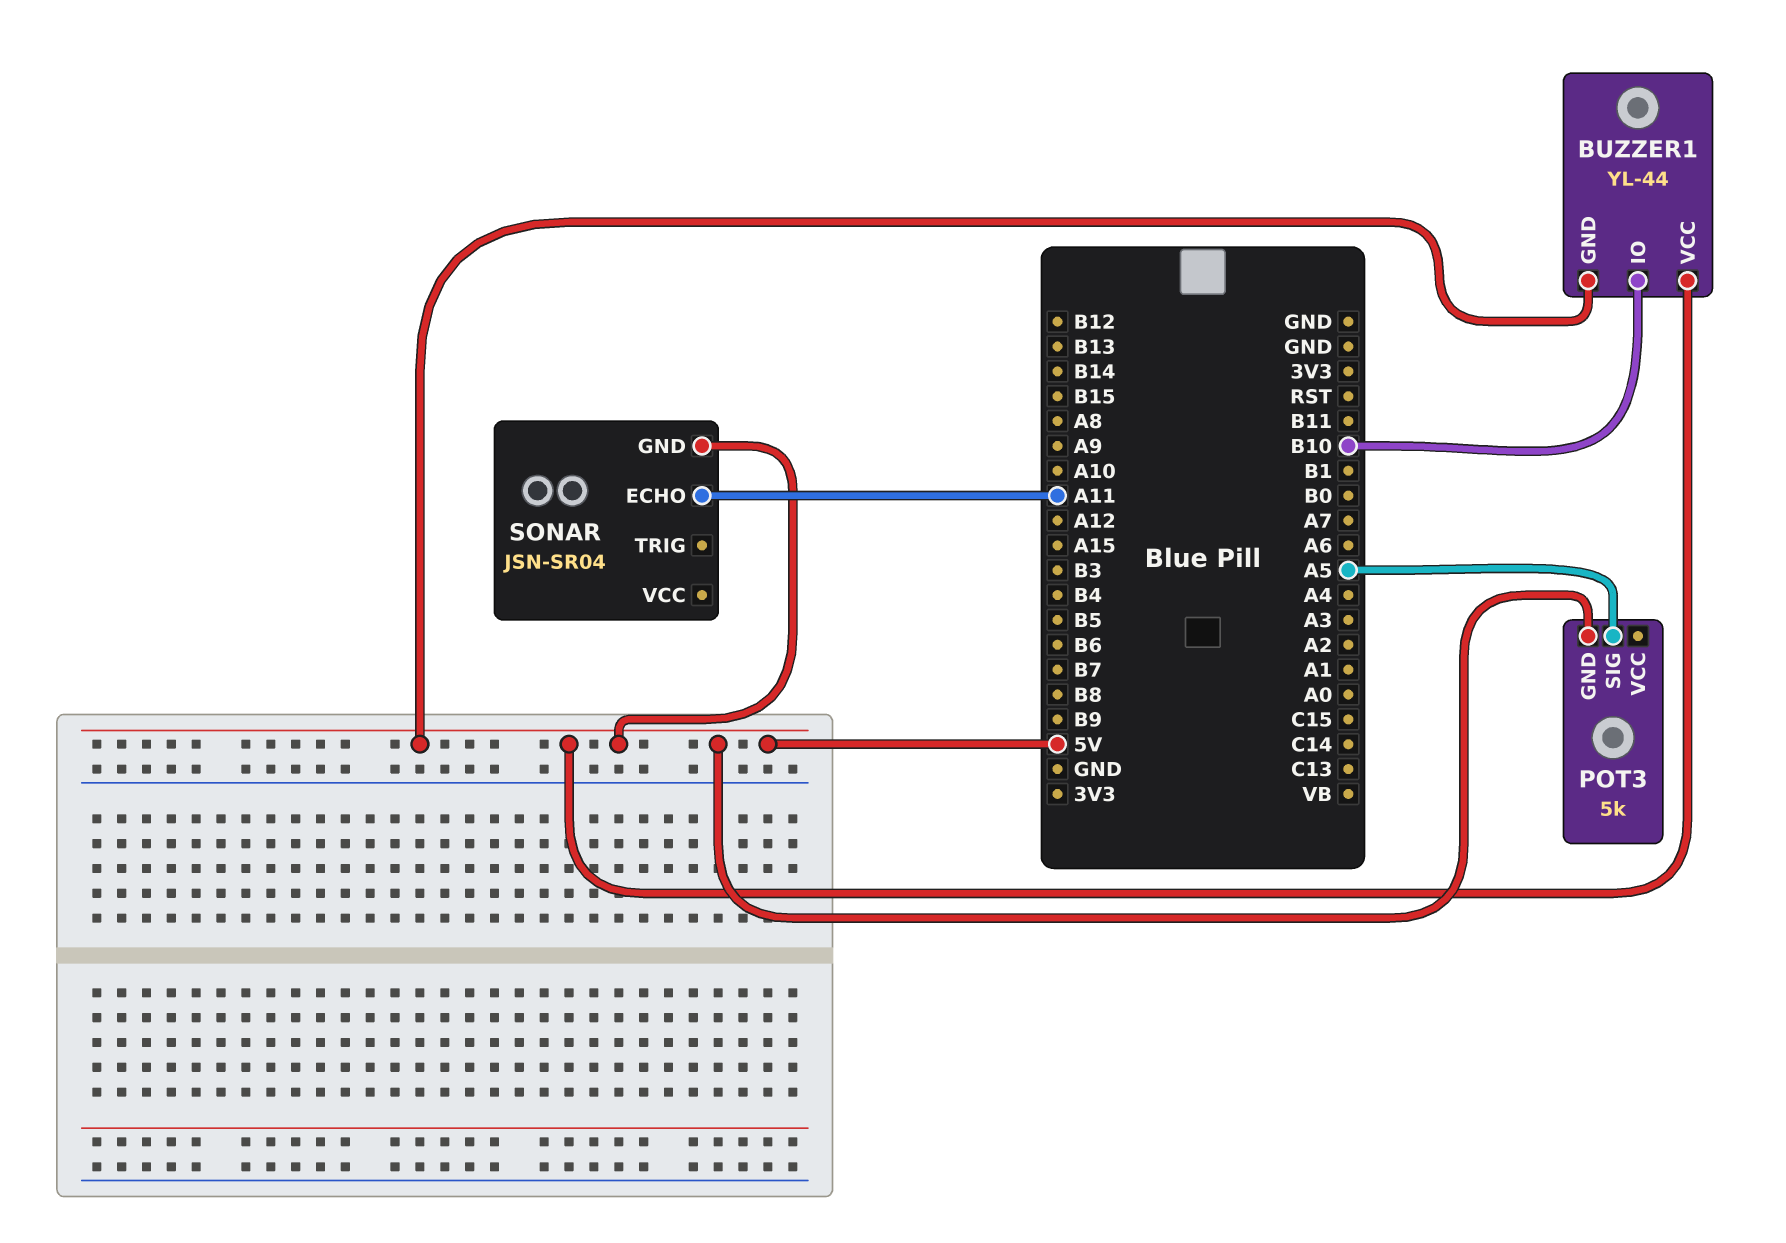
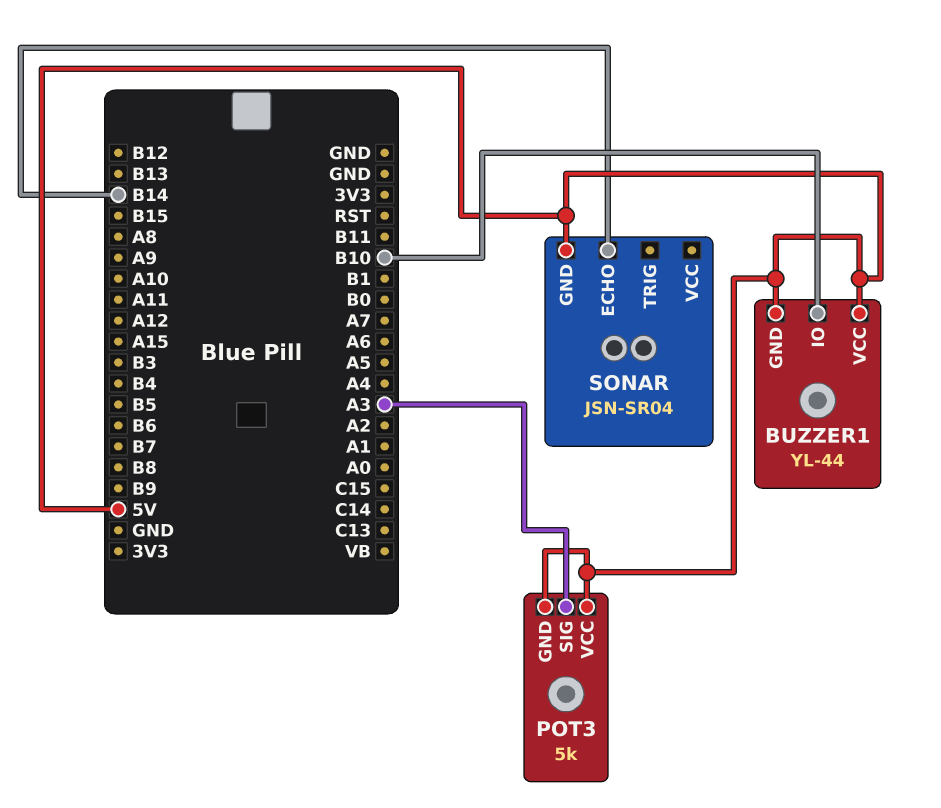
POT3 pin SIG: A5 -> A3
POT3 pin VCC: none -> 5V
SONAR pin ECHO: A11 -> B14

